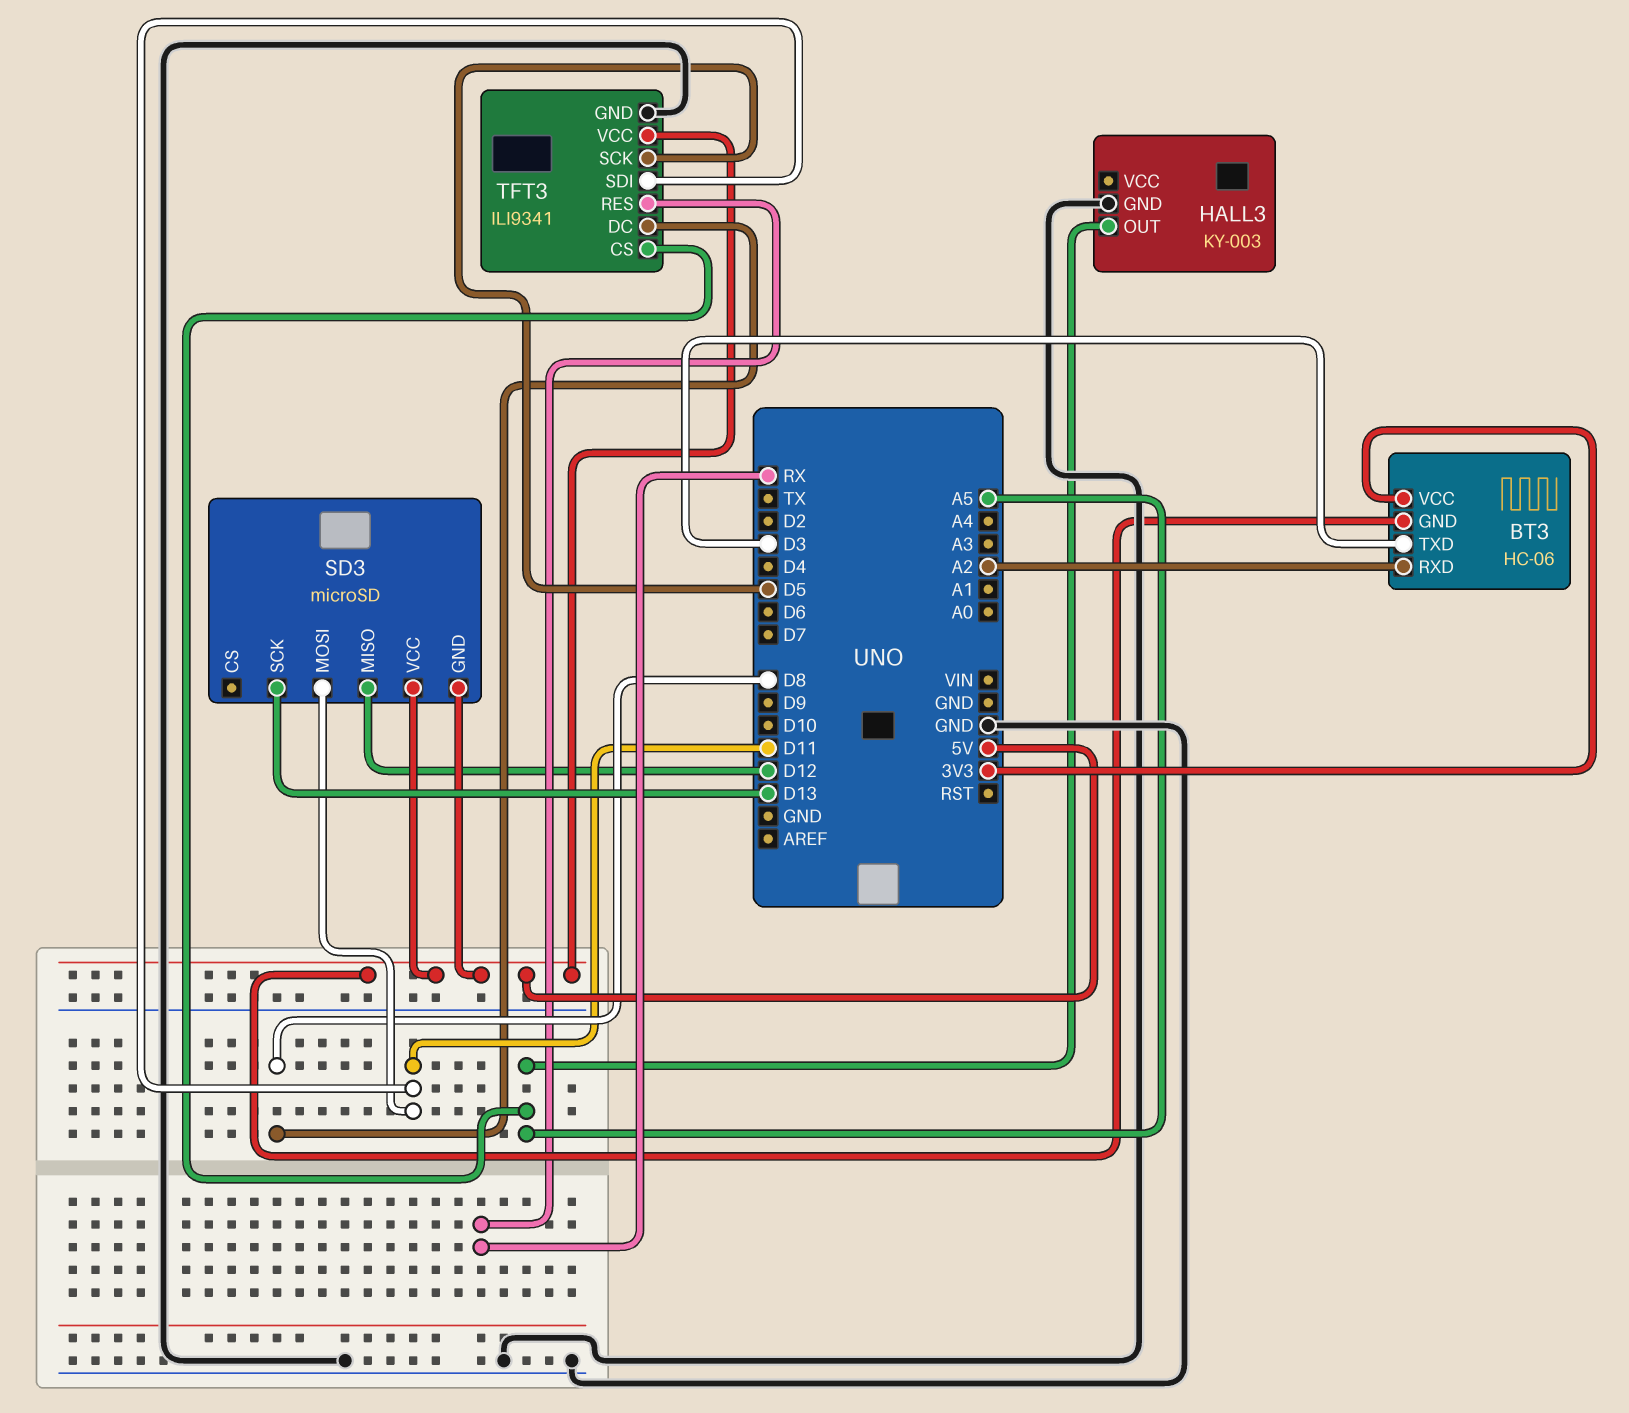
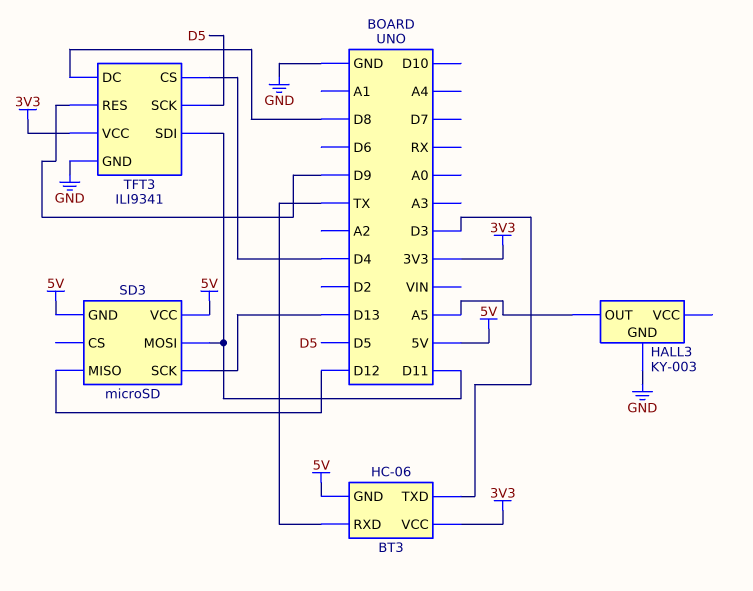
BT3 pin RXD: A2 -> TX
TFT3 pin CS: A5 -> D4
TFT3 pin RES: RX -> D9
TFT3 pin VCC: 5V -> 3V3

